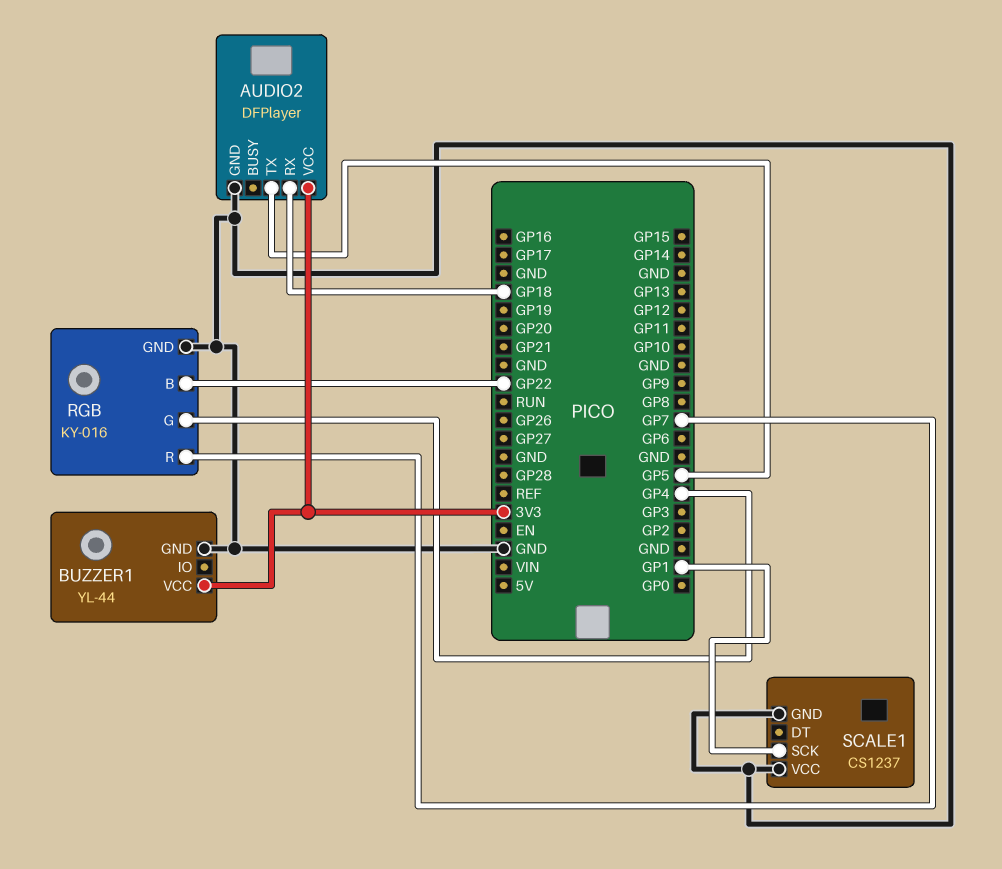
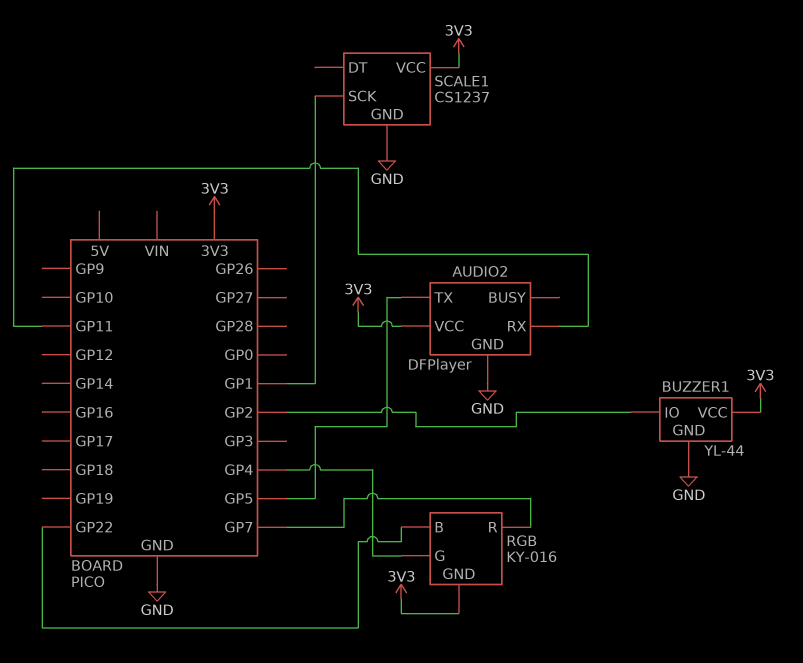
AUDIO2 pin RX: GP18 -> GP11
BUZZER1 pin IO: none -> GP2
RGB pin GND: GND -> 3V3
SCALE1 pin VCC: GND -> 3V3

